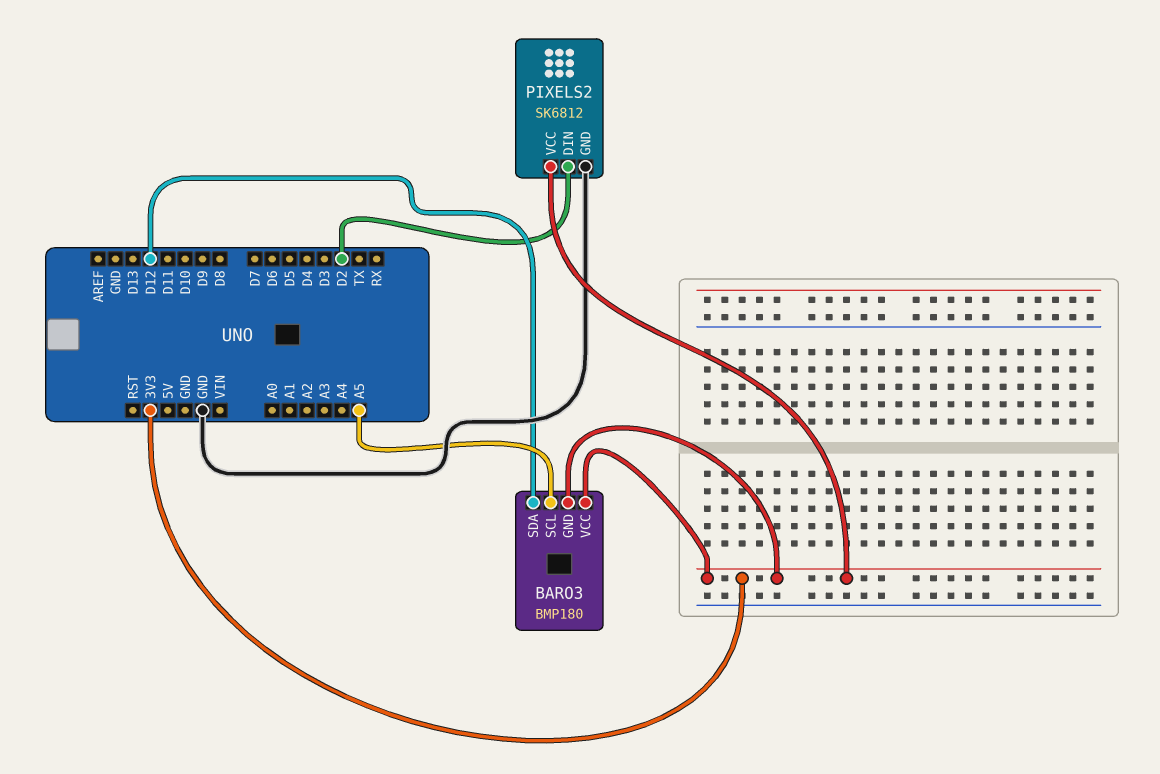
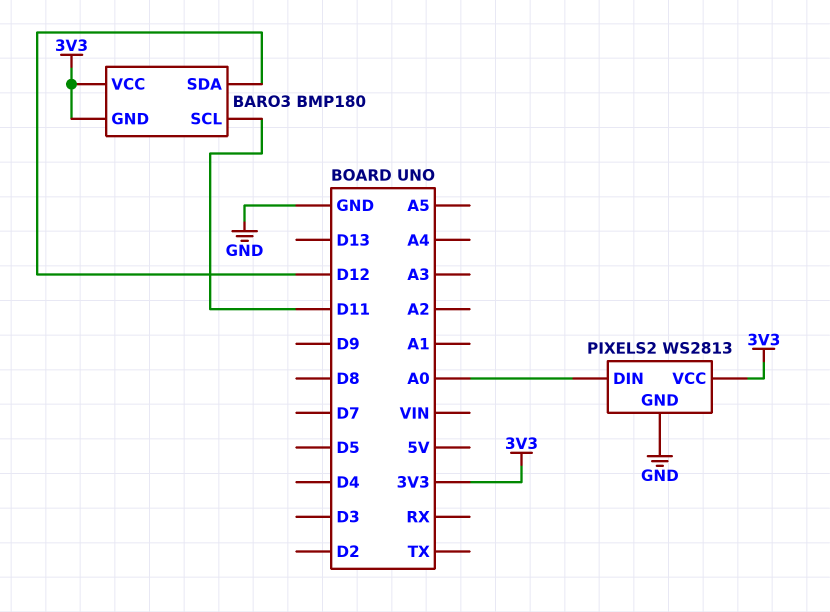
BARO3 pin SCL: A5 -> D11
PIXELS2: SK6812 -> WS2813
PIXELS2 pin DIN: D2 -> A0

